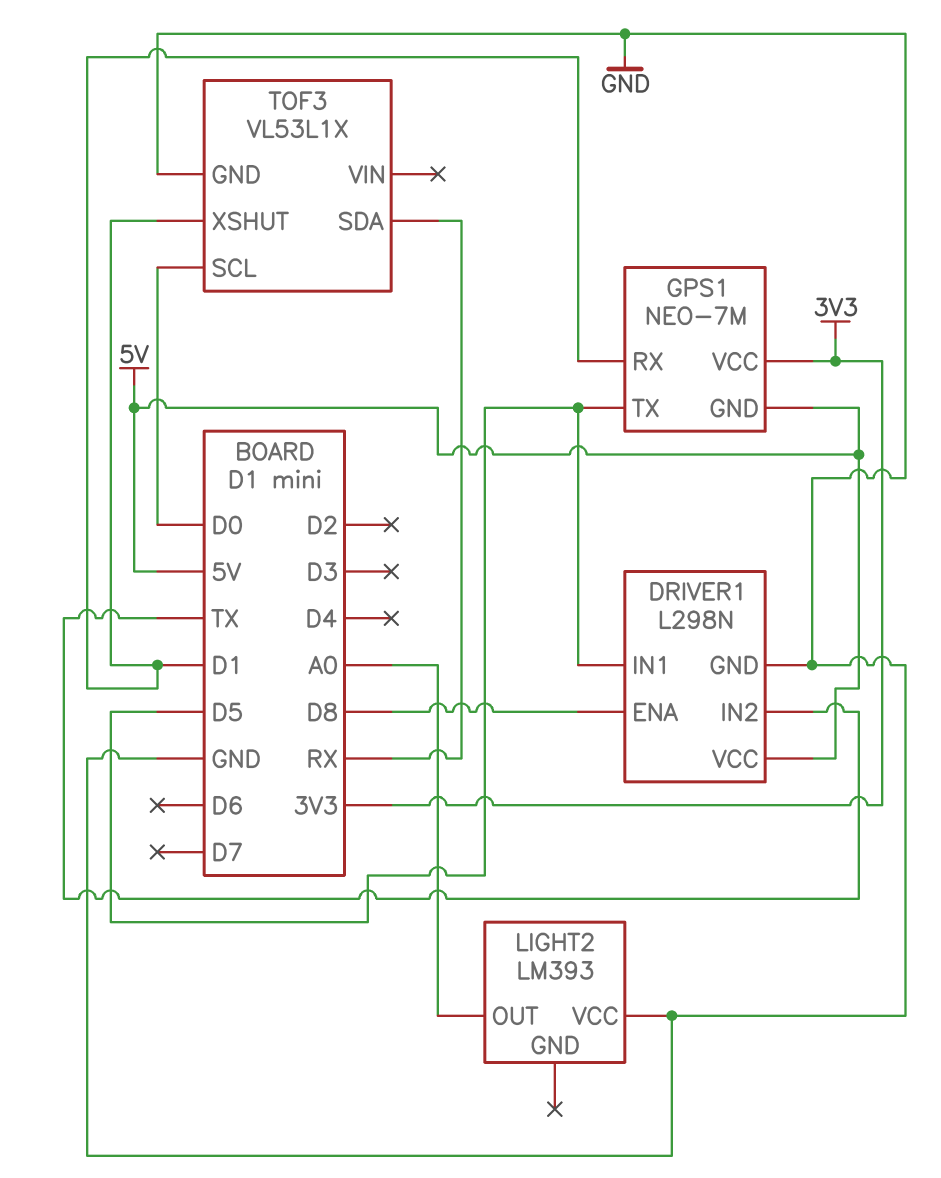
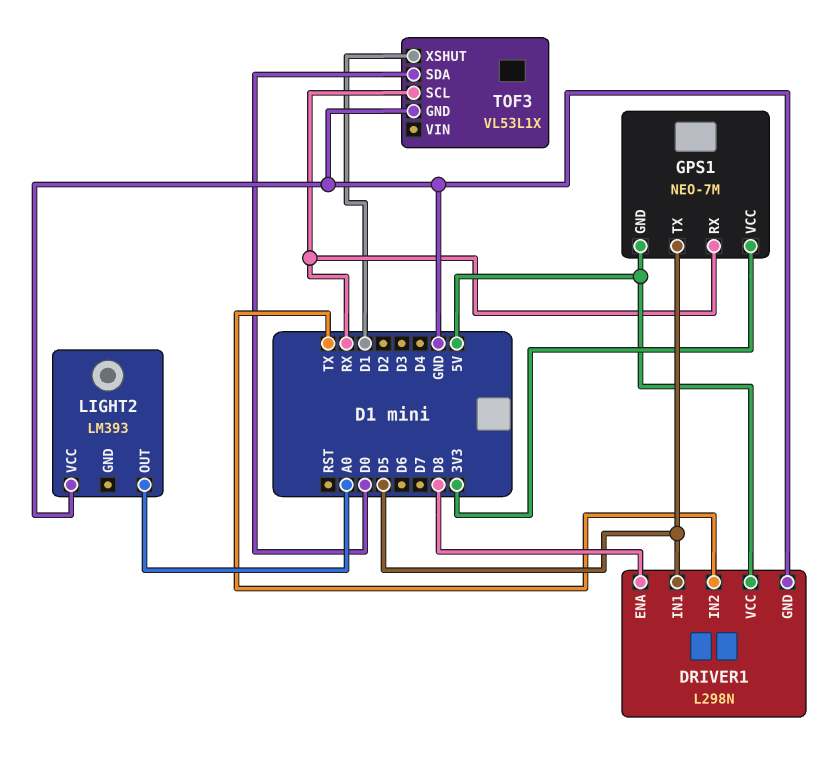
GPS1 pin RX: D1 -> RX
TOF3 pin SCL: D0 -> RX
TOF3 pin SDA: RX -> D0

